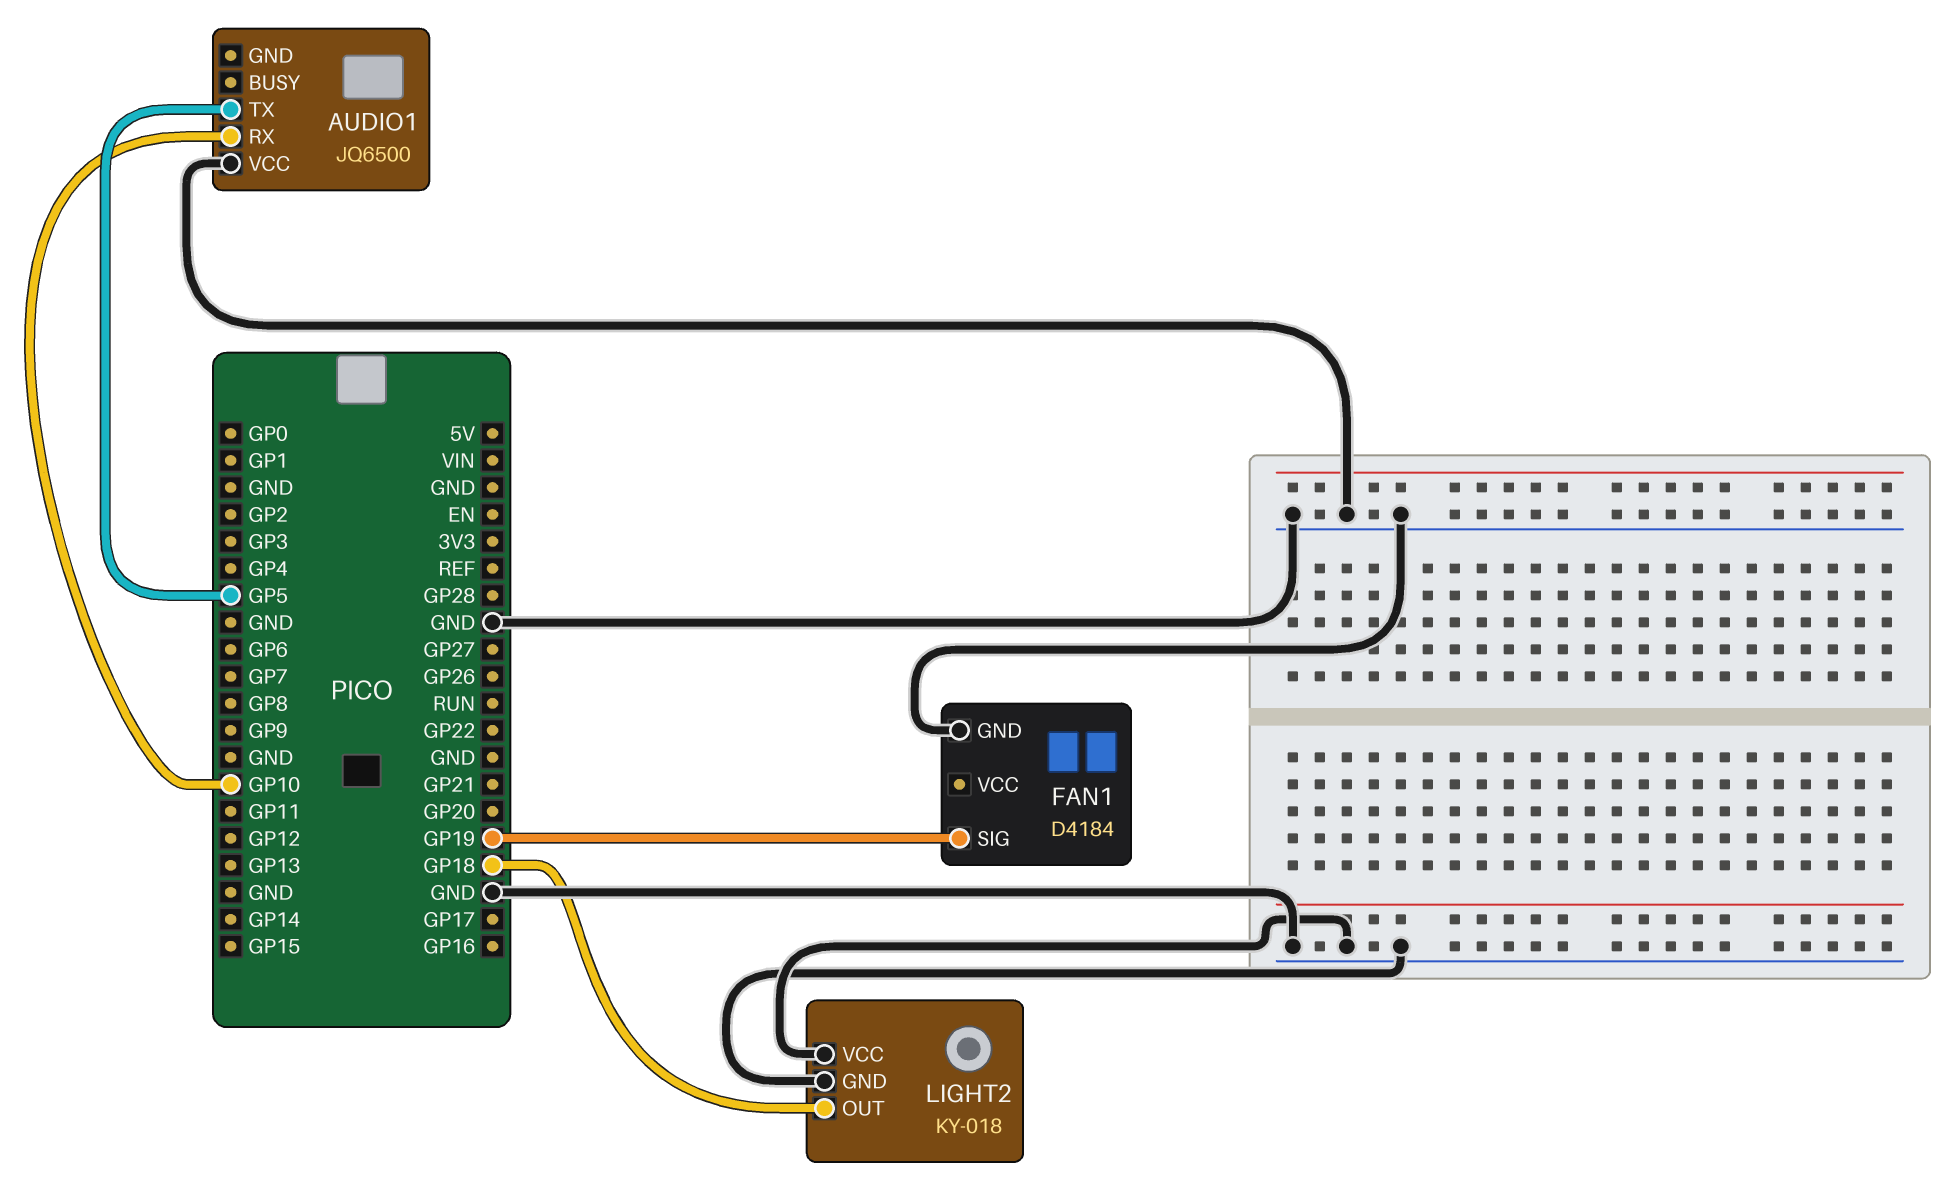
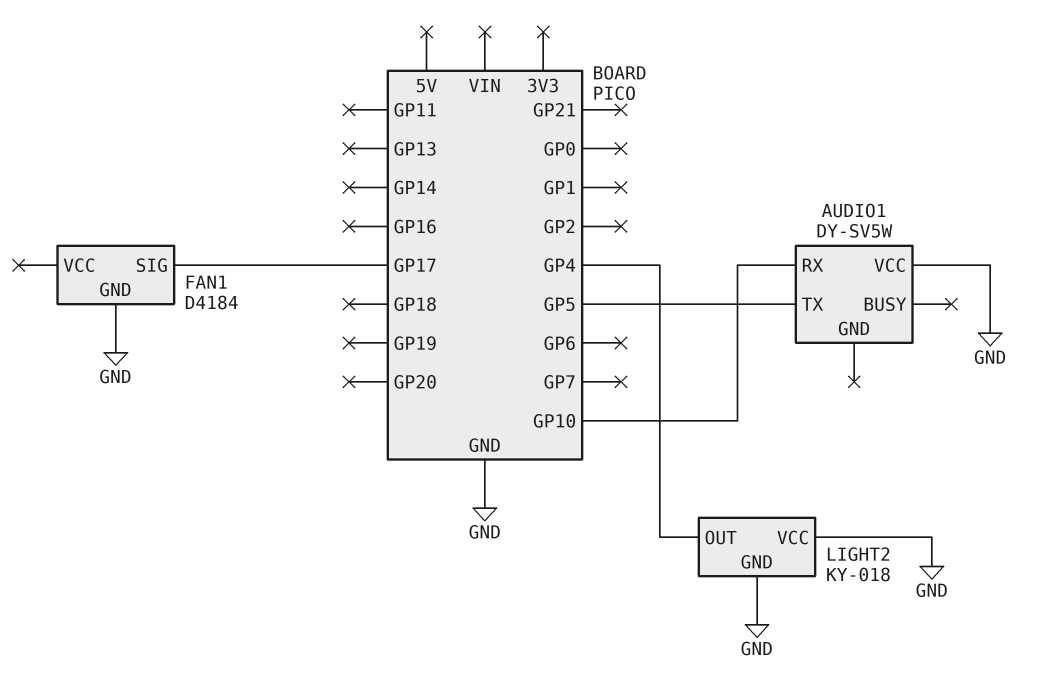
AUDIO1: JQ6500 -> DY-SV5W
FAN1 pin SIG: GP19 -> GP17
LIGHT2 pin OUT: GP18 -> GP4

